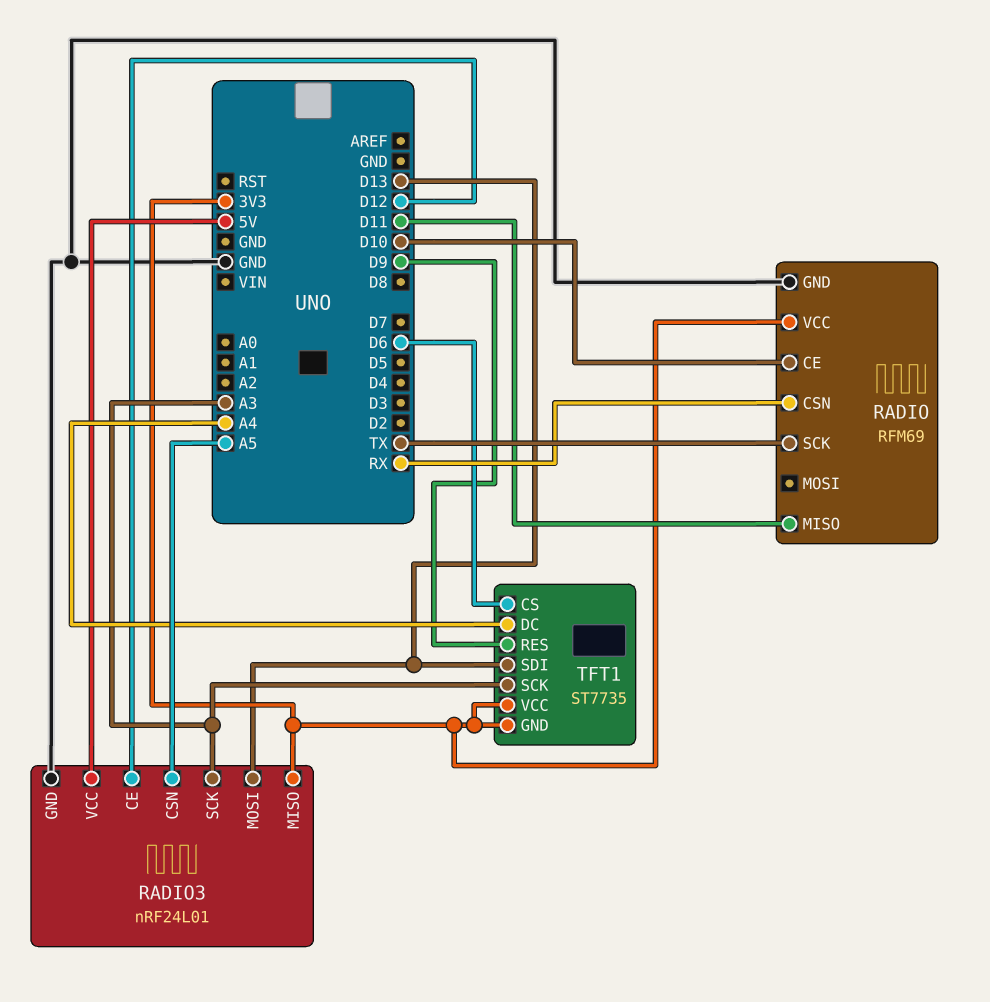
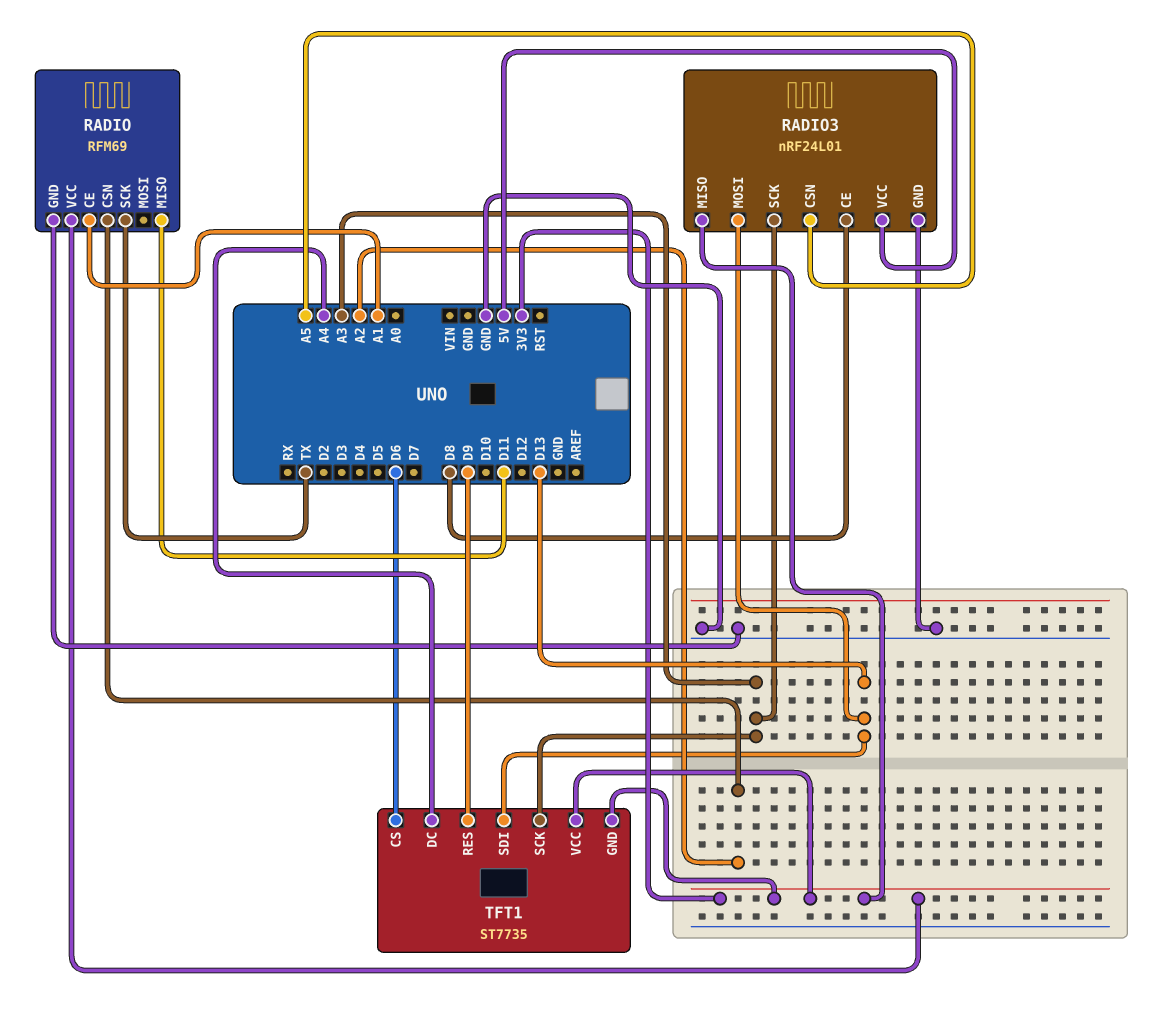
RADIO pin CE: D10 -> A1
RADIO pin CSN: RX -> A2
RADIO3 pin CE: D12 -> D8

